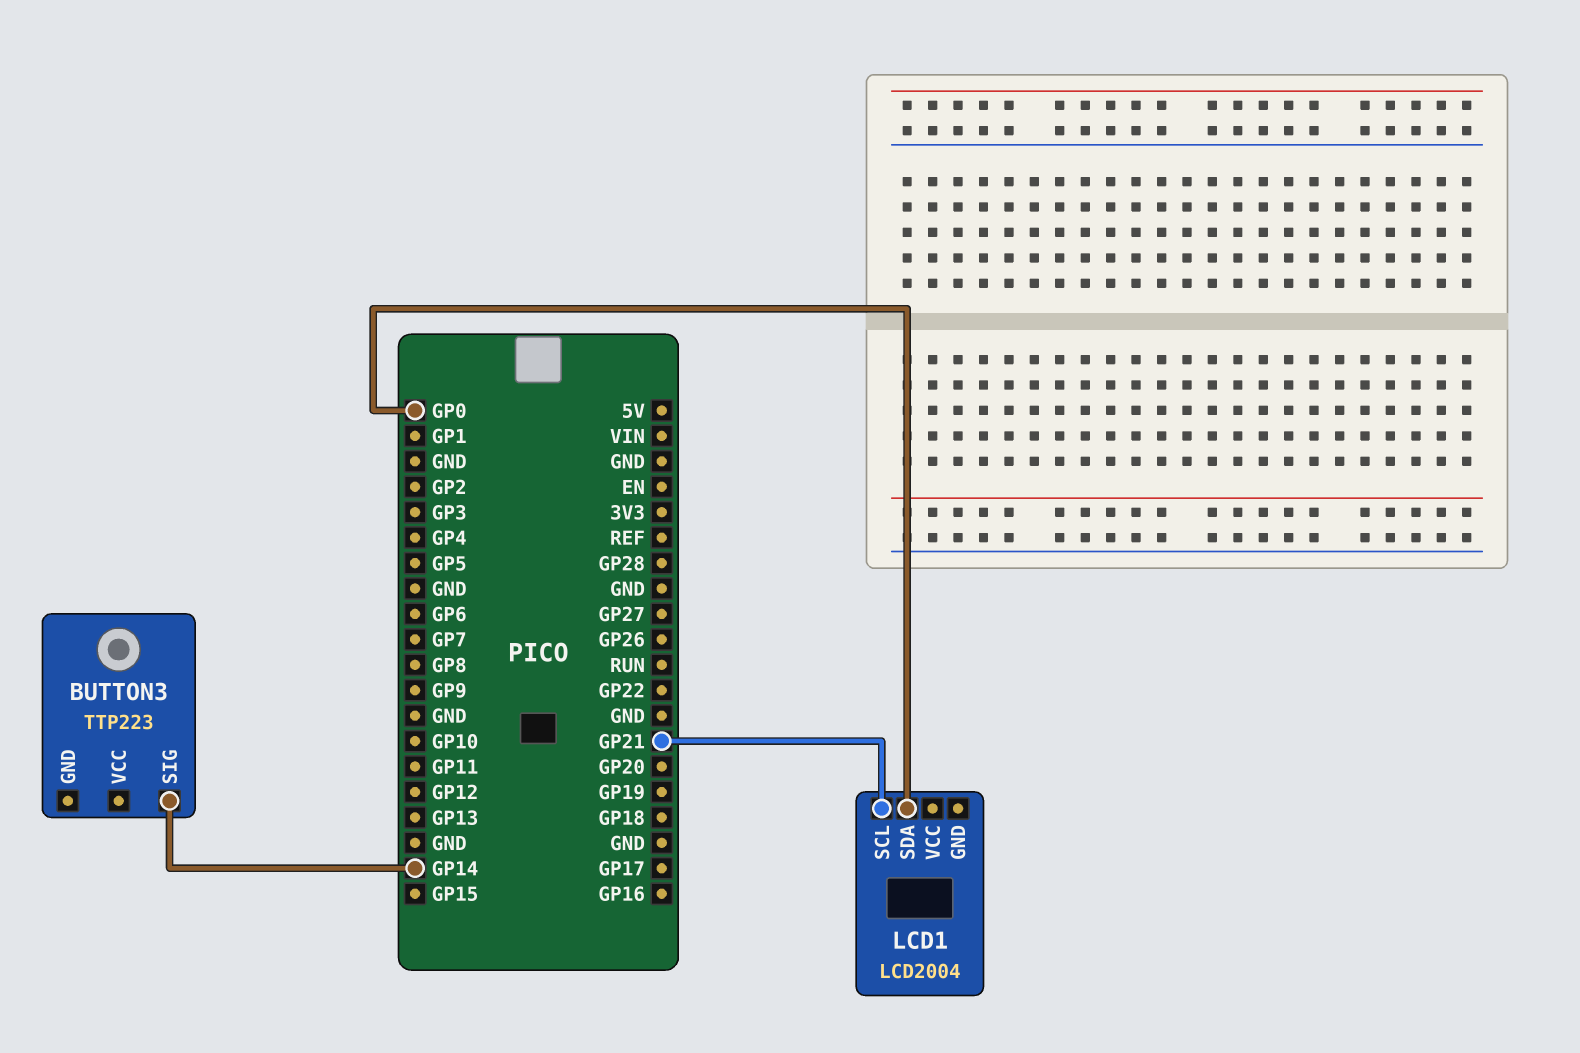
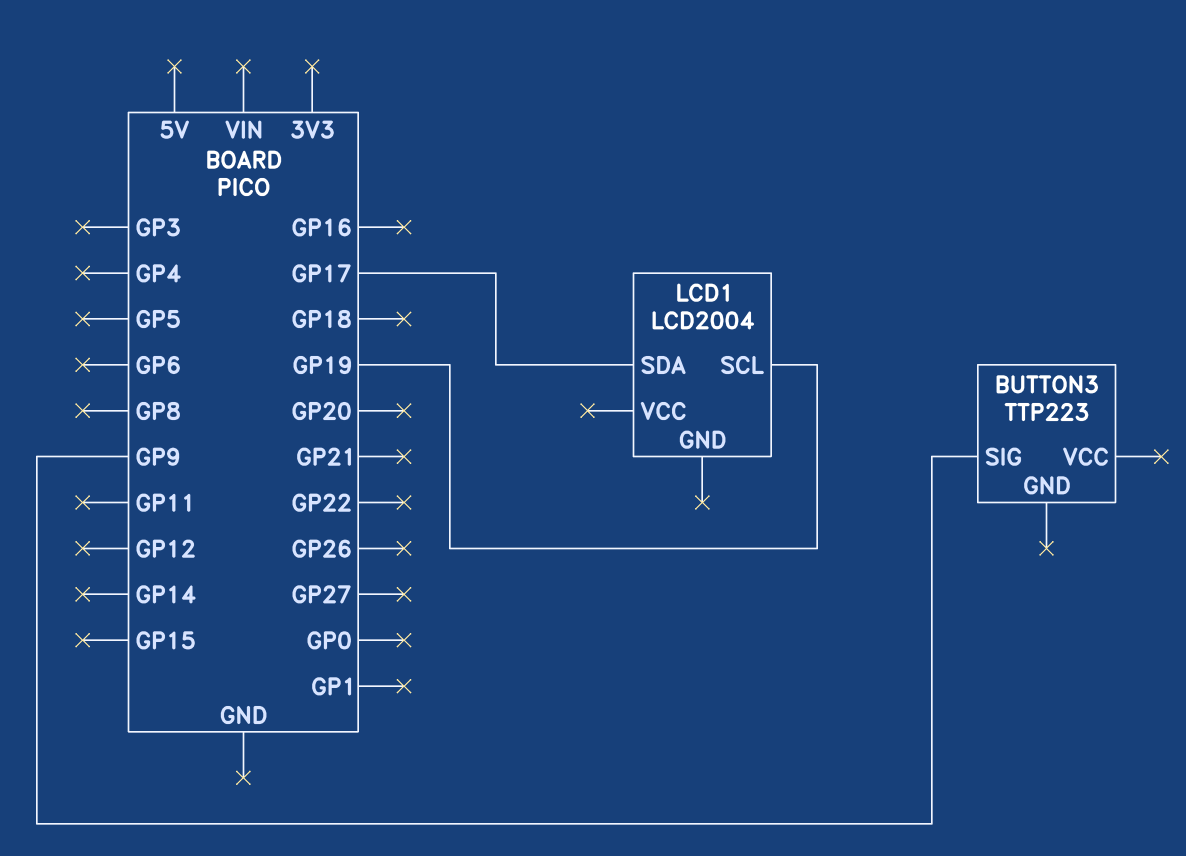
BUTTON3 pin SIG: GP14 -> GP9
LCD1 pin SCL: GP21 -> GP19
LCD1 pin SDA: GP0 -> GP17

